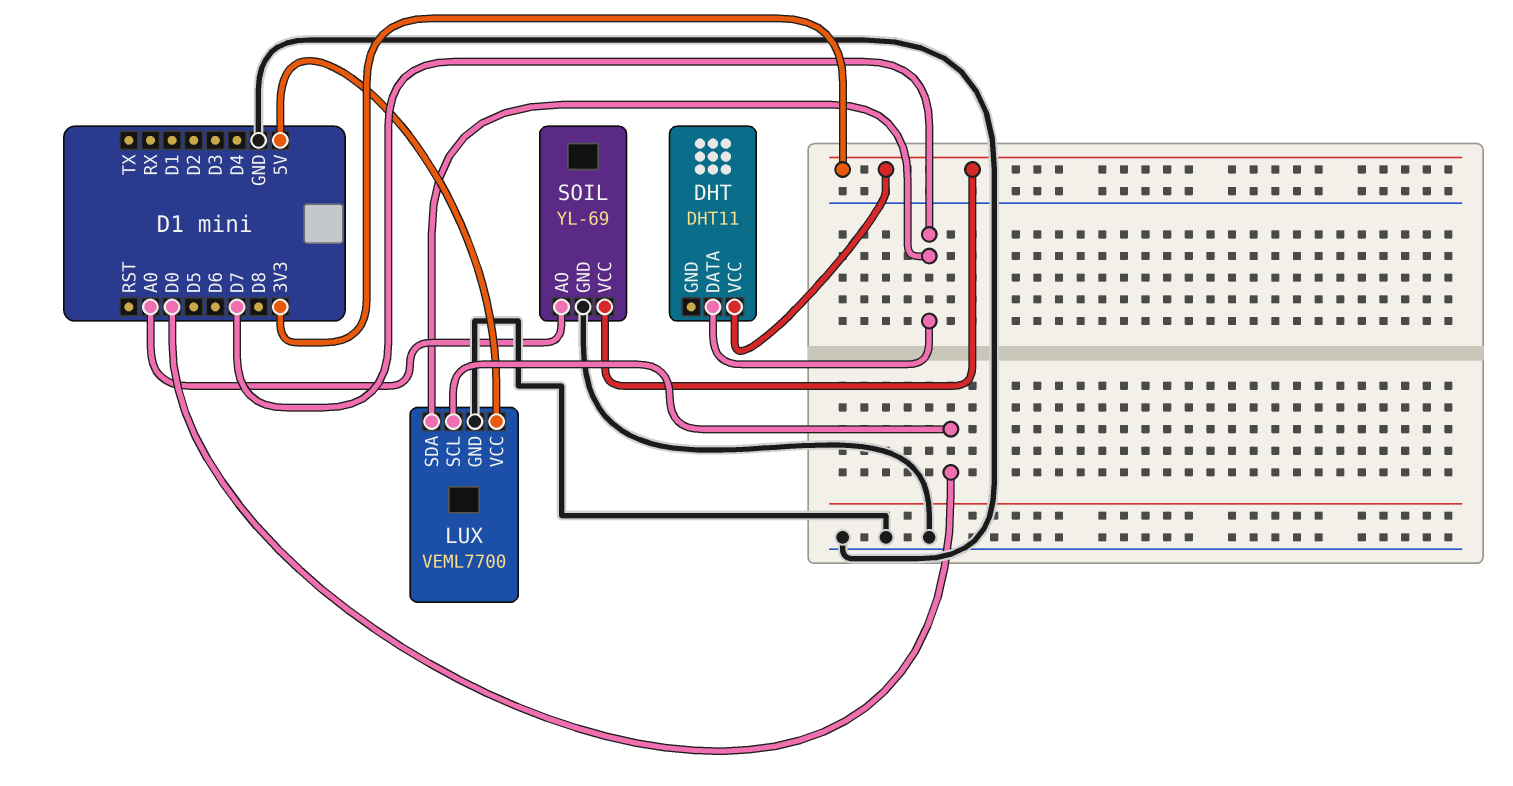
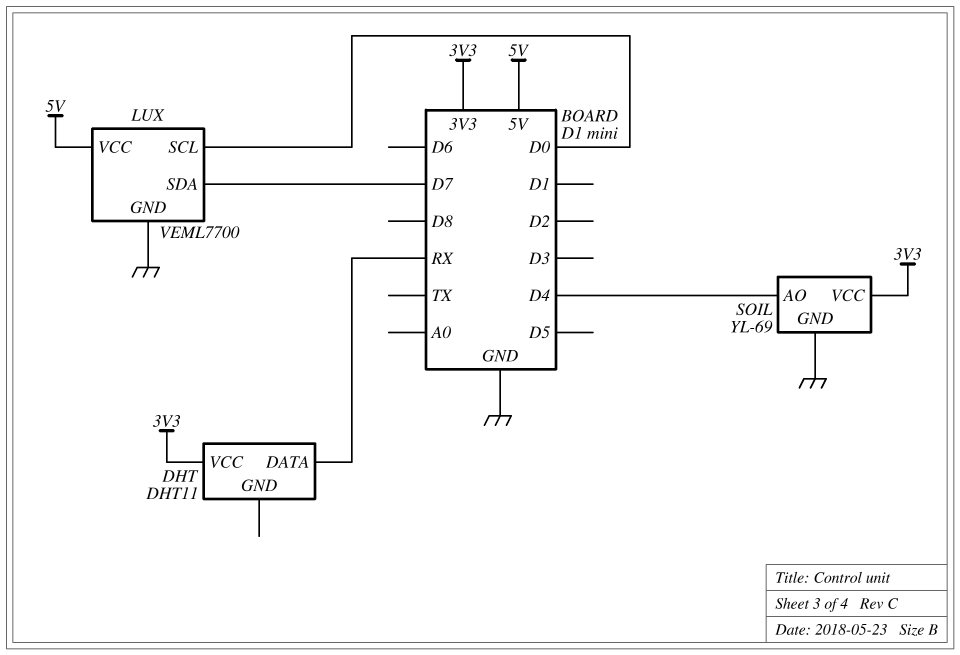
DHT pin DATA: D7 -> RX
SOIL pin AO: A0 -> D4

